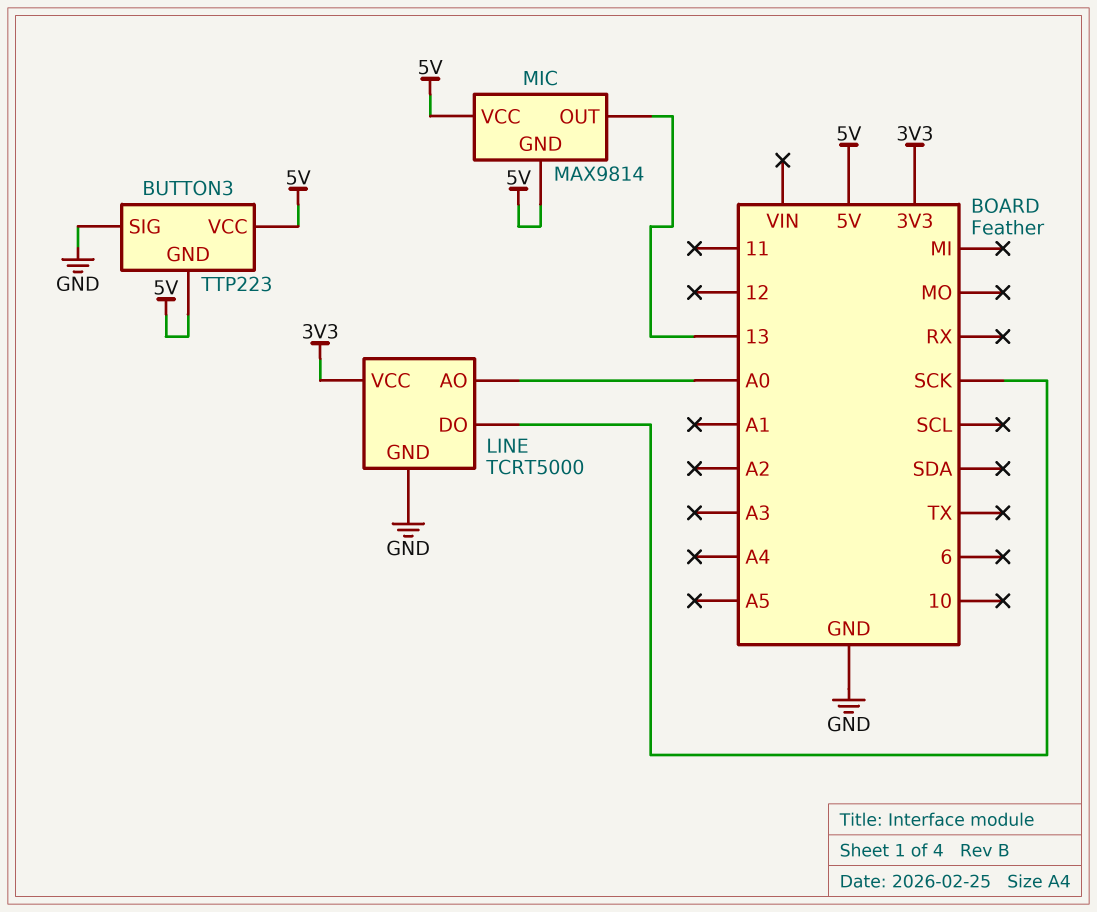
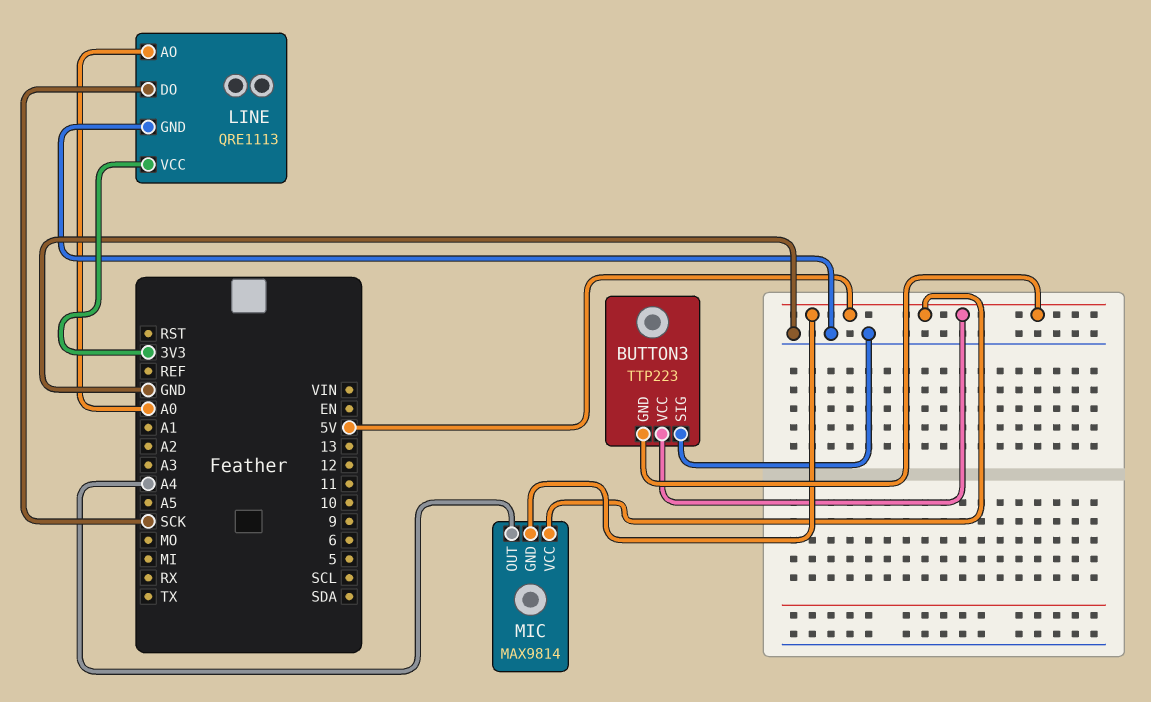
LINE: TCRT5000 -> QRE1113
MIC pin OUT: 13 -> A4

